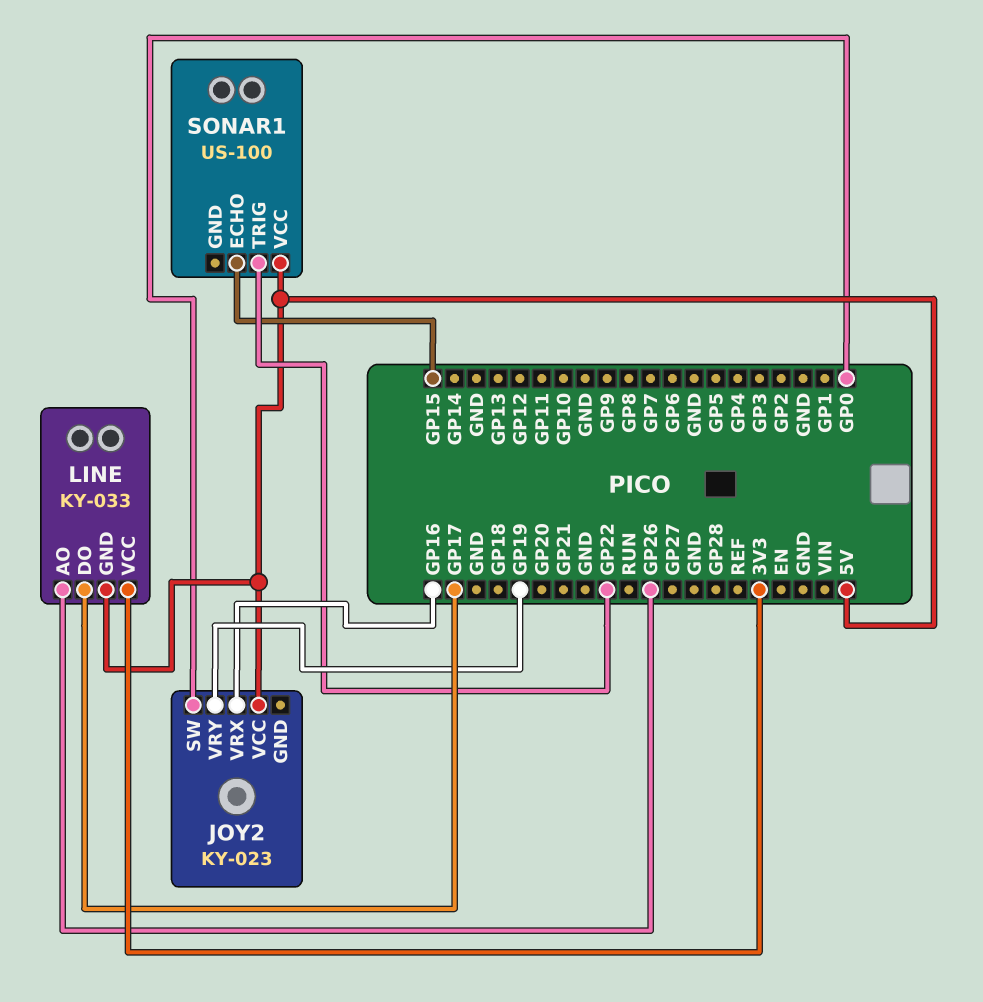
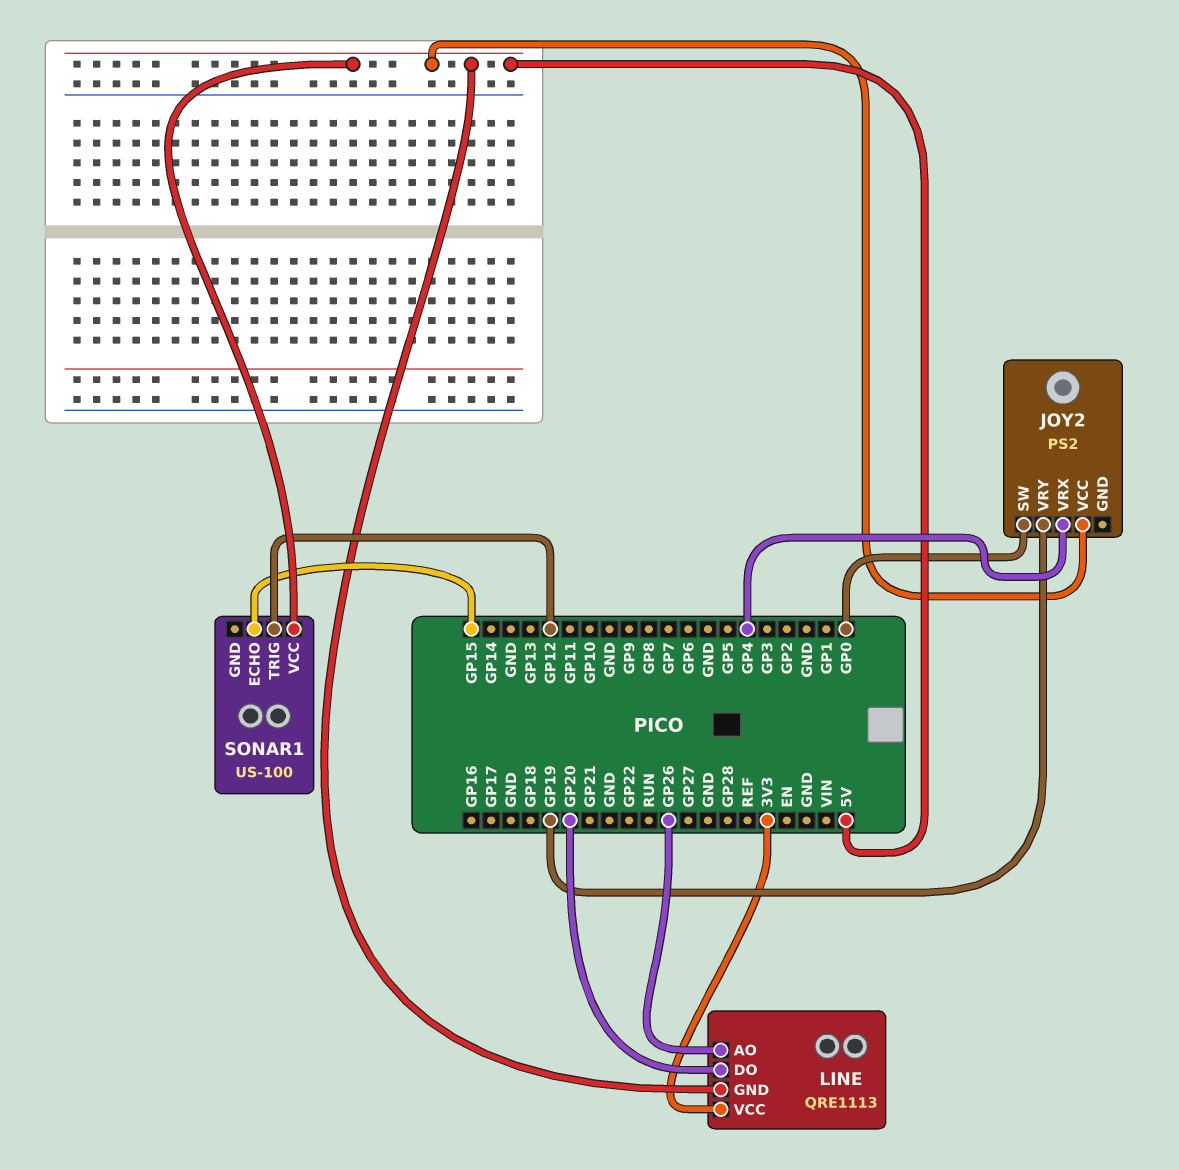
JOY2: KY-023 -> PS2
JOY2 pin VRX: GP16 -> GP4
LINE: KY-033 -> QRE1113
LINE pin DO: GP17 -> GP20
SONAR1 pin TRIG: GP22 -> GP12

